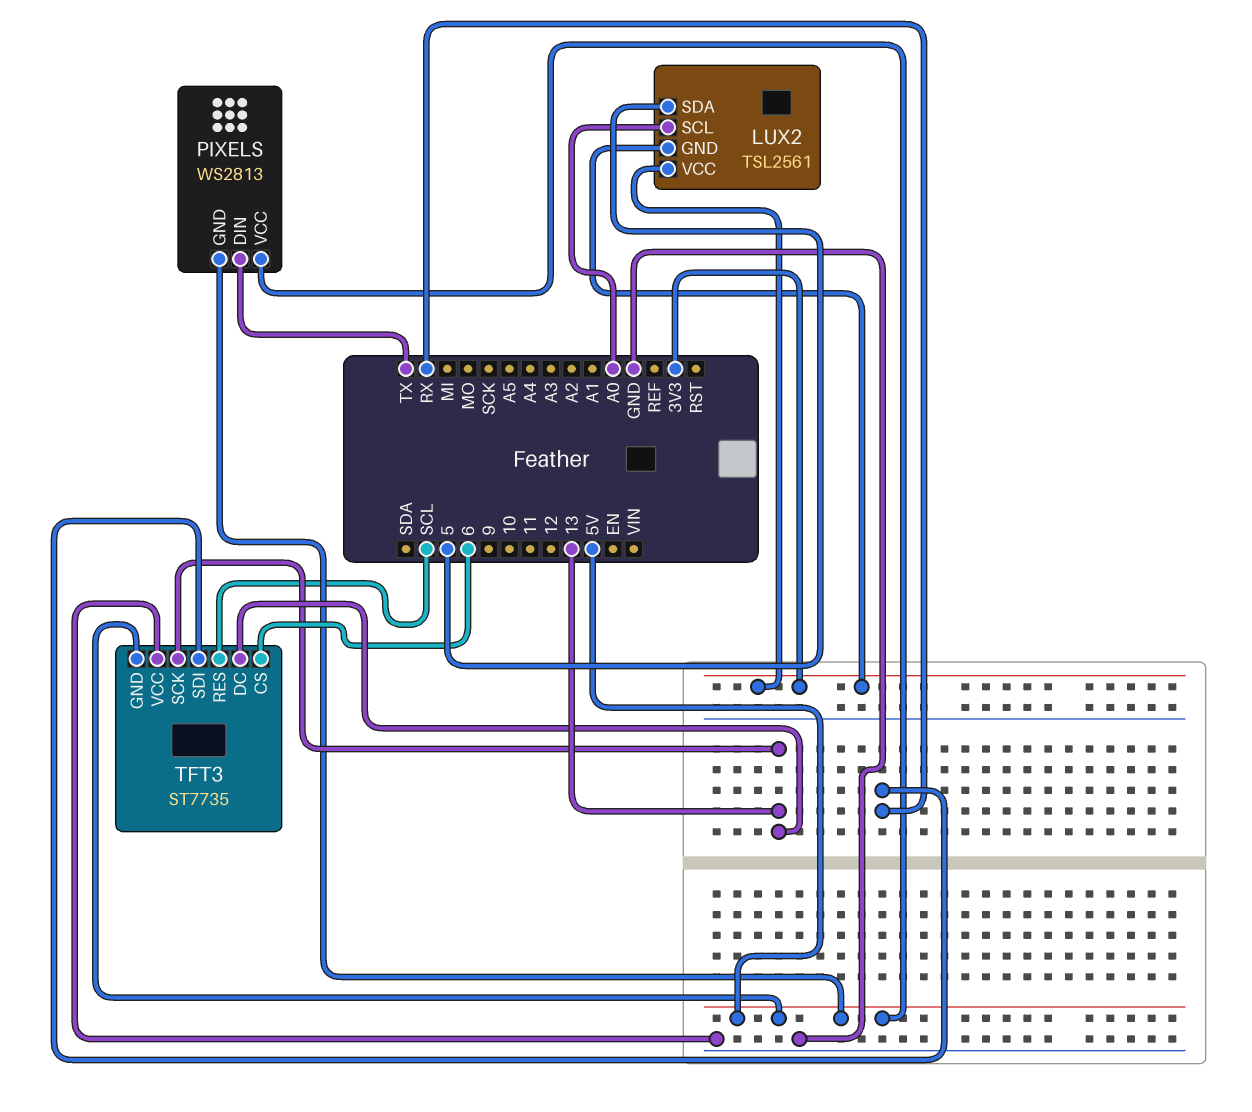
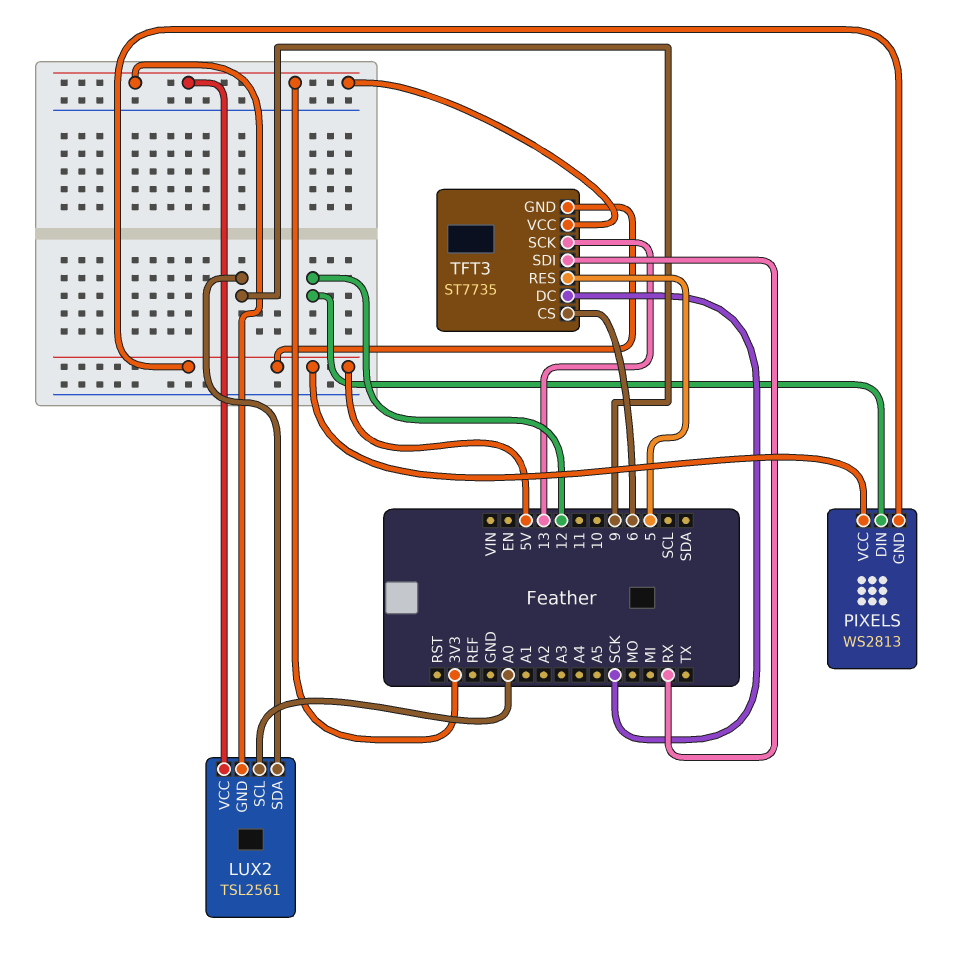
LUX2 pin SDA: 5 -> 9
PIXELS pin DIN: TX -> 12
TFT3 pin DC: 13 -> SCK
TFT3 pin RES: SCL -> 5
TFT3 pin VCC: GND -> 3V3

